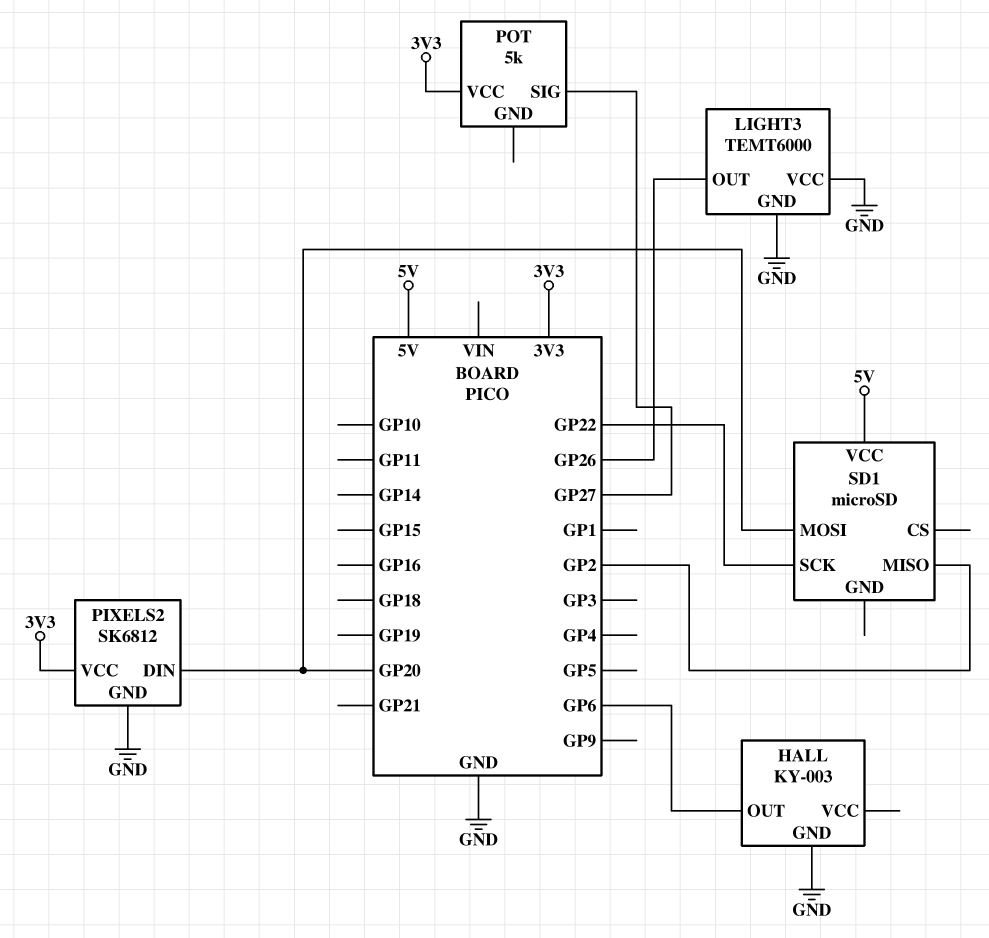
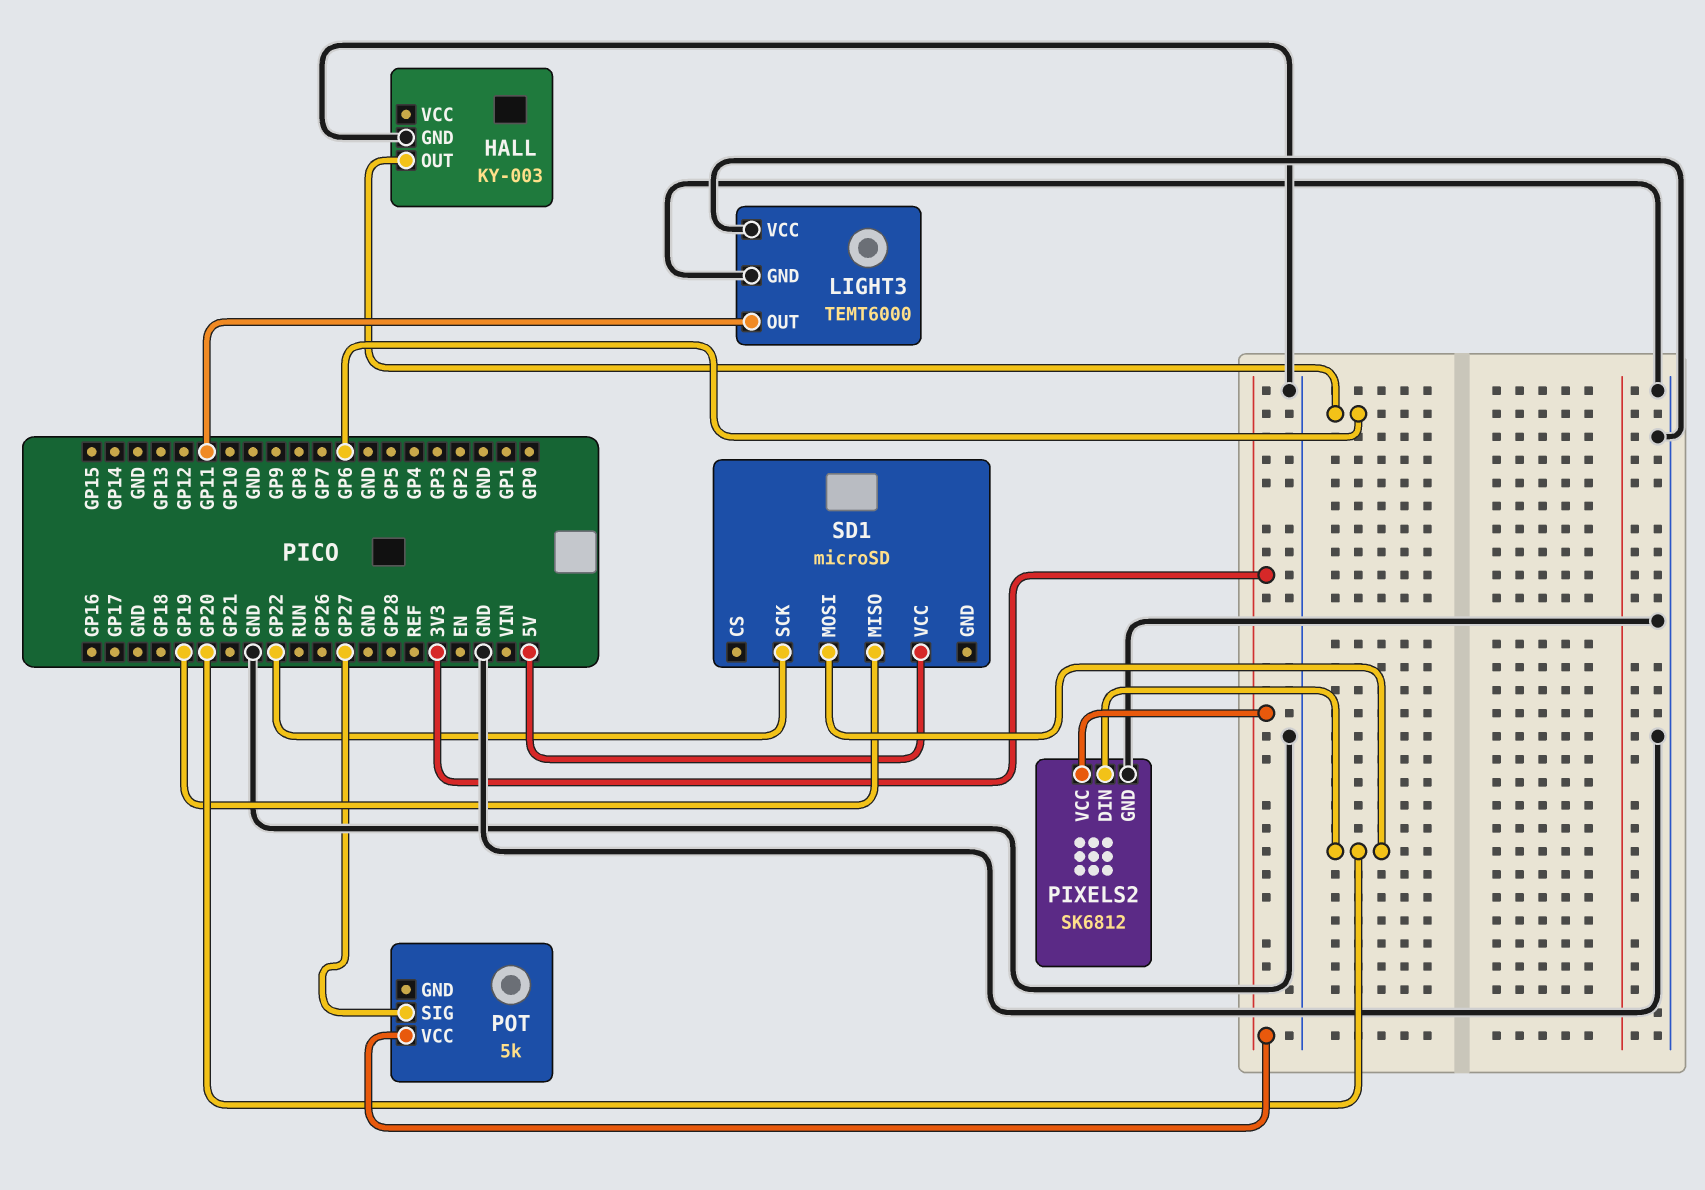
LIGHT3 pin OUT: GP26 -> GP11
SD1 pin MISO: GP2 -> GP19

